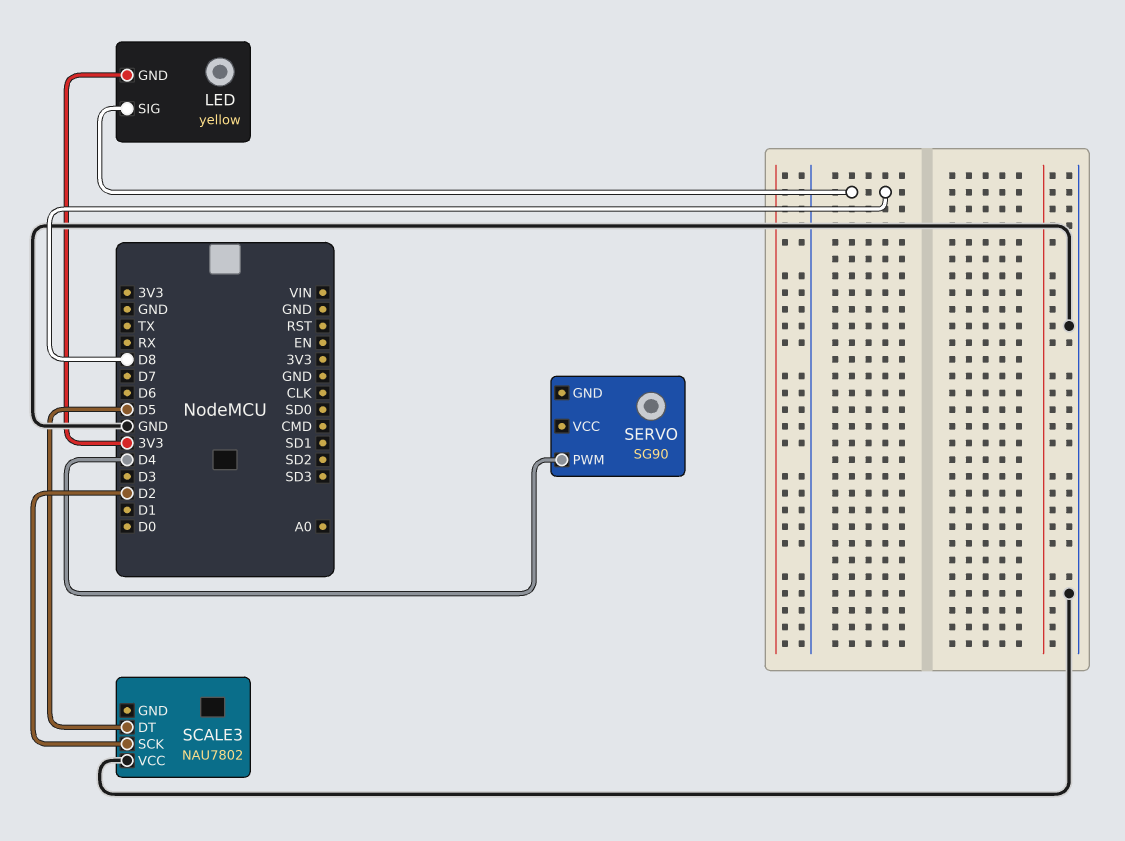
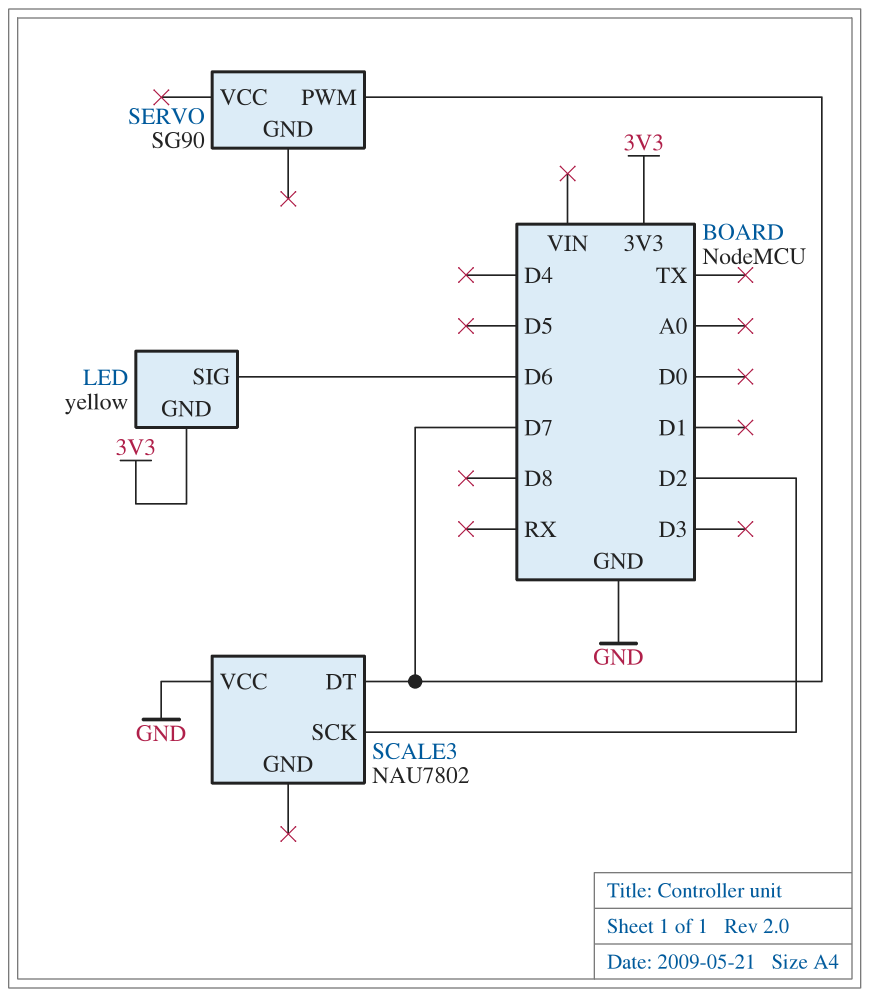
LED pin SIG: D8 -> D6
SCALE3 pin DT: D5 -> D7
SERVO pin PWM: D4 -> D7

